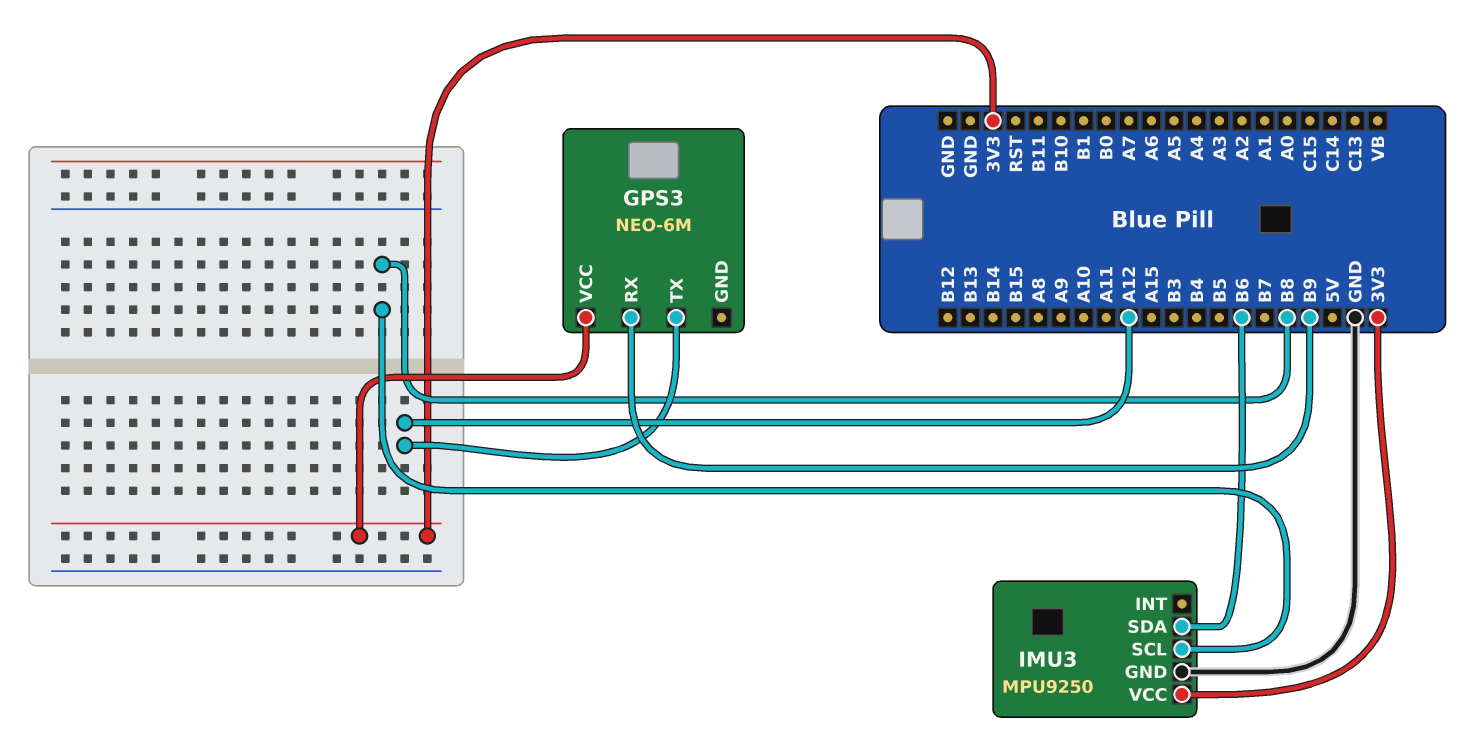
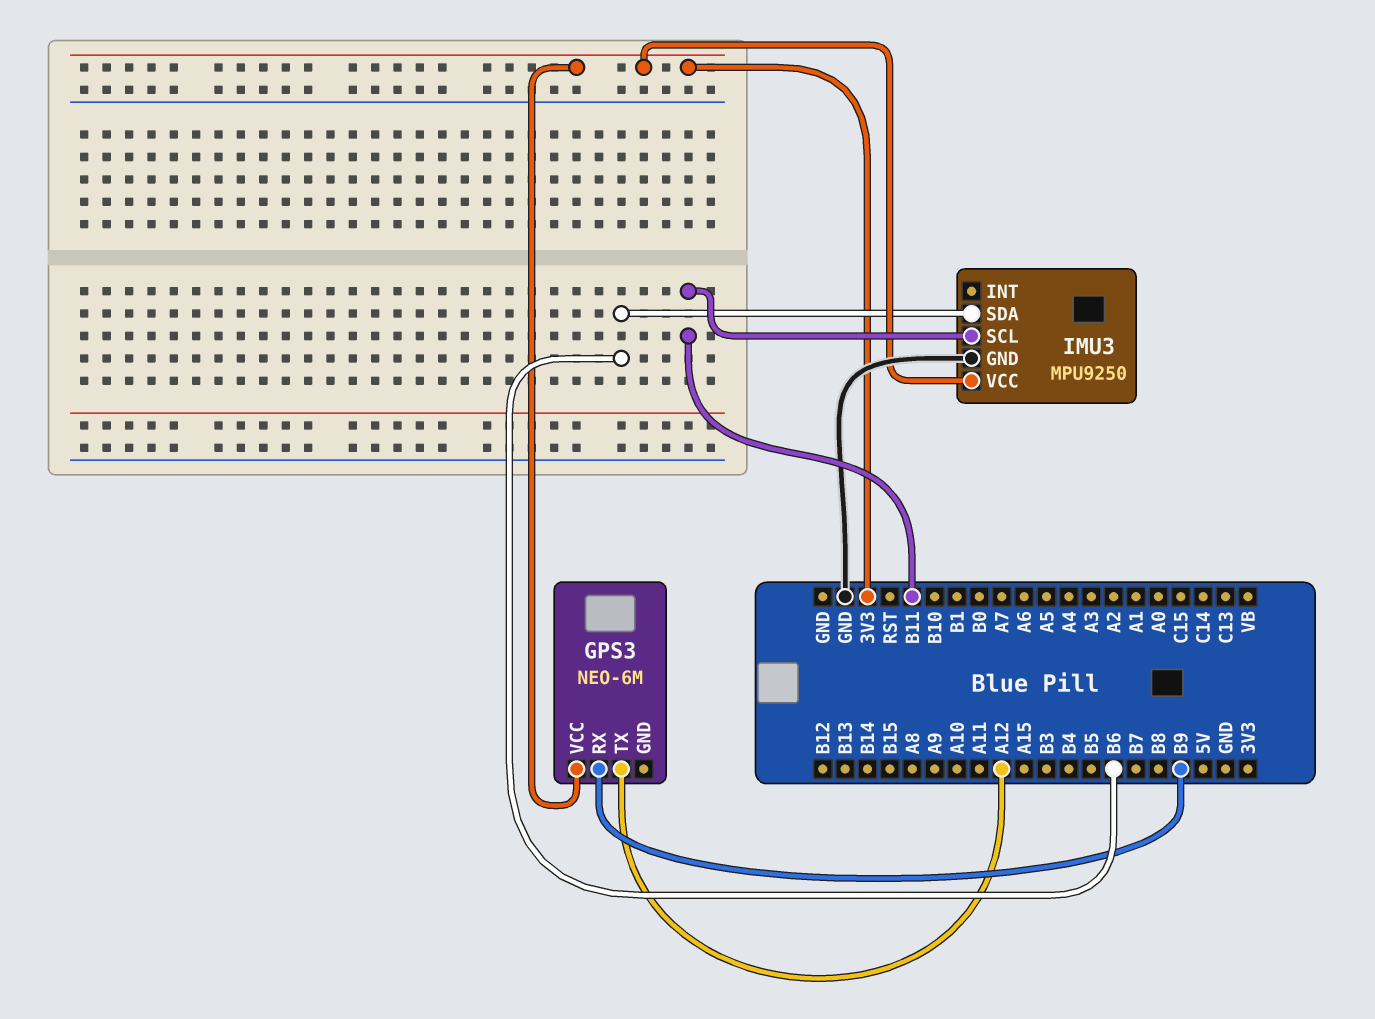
IMU3 pin SCL: B8 -> B11

